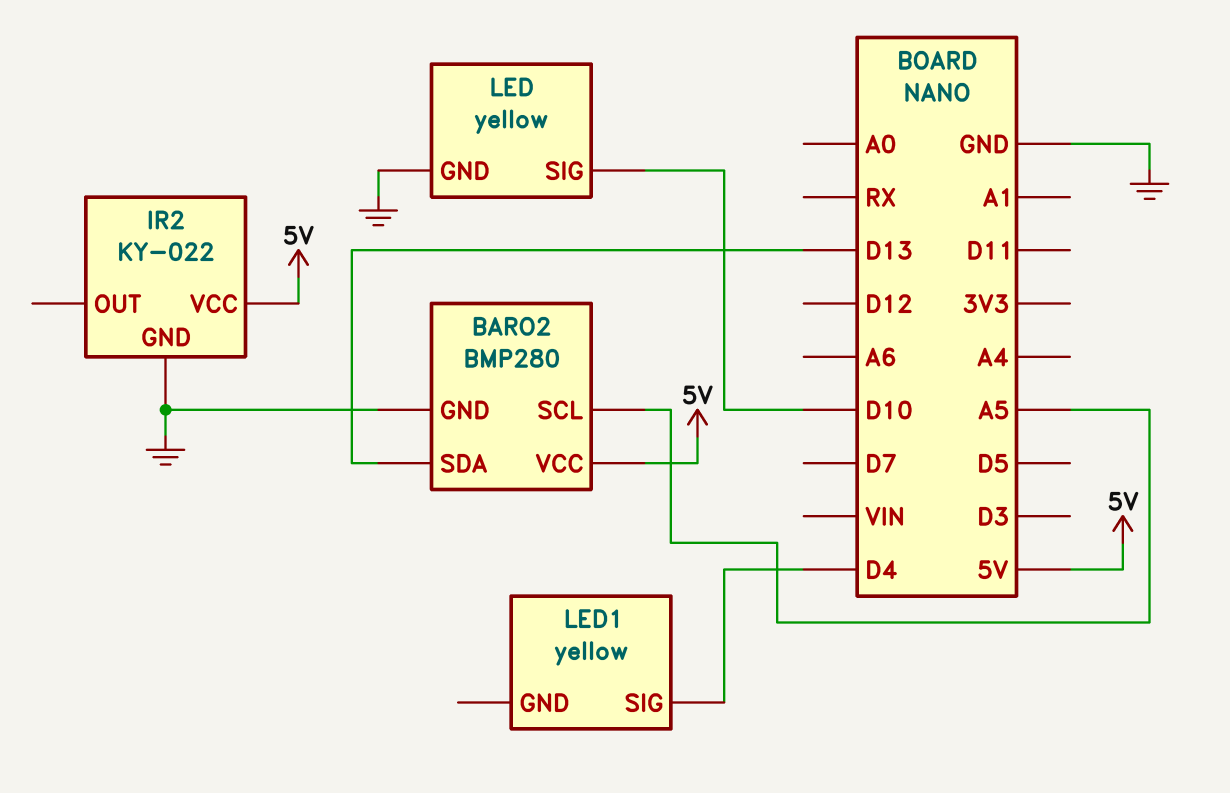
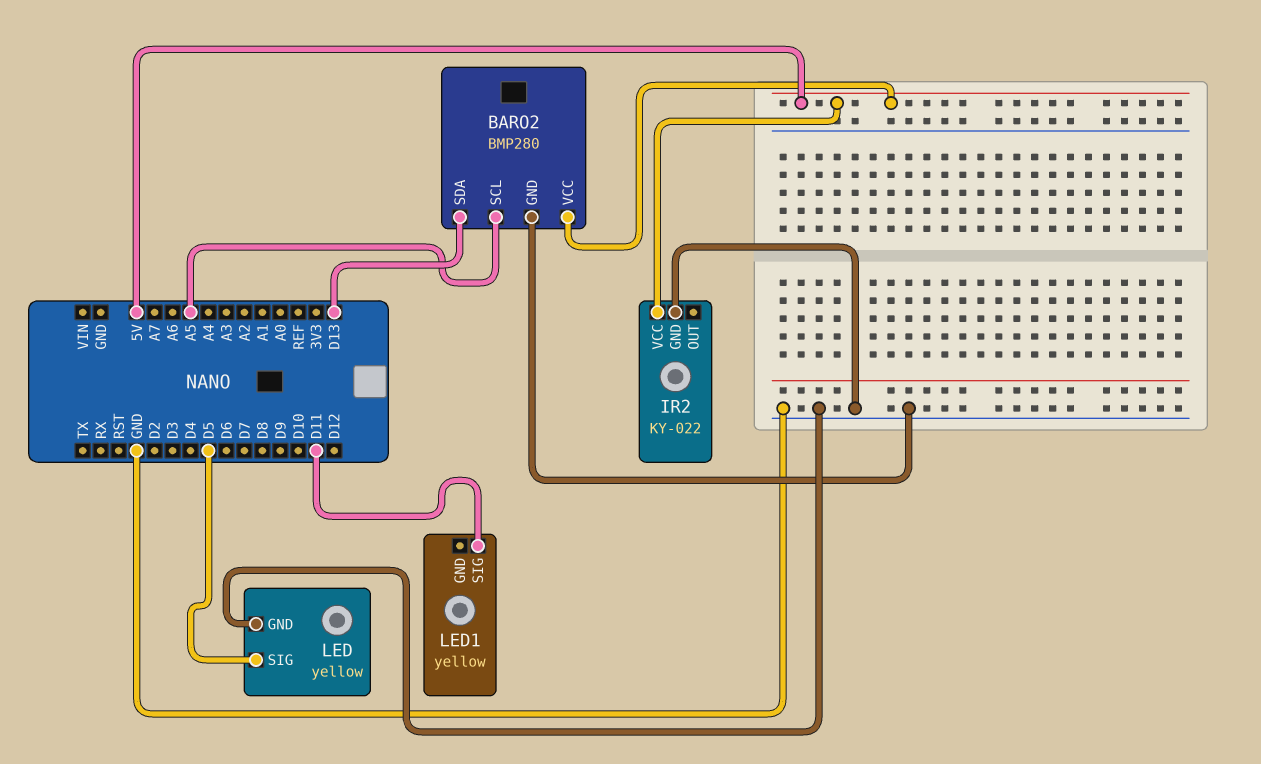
LED pin SIG: D10 -> D5
LED1 pin SIG: D4 -> D11

